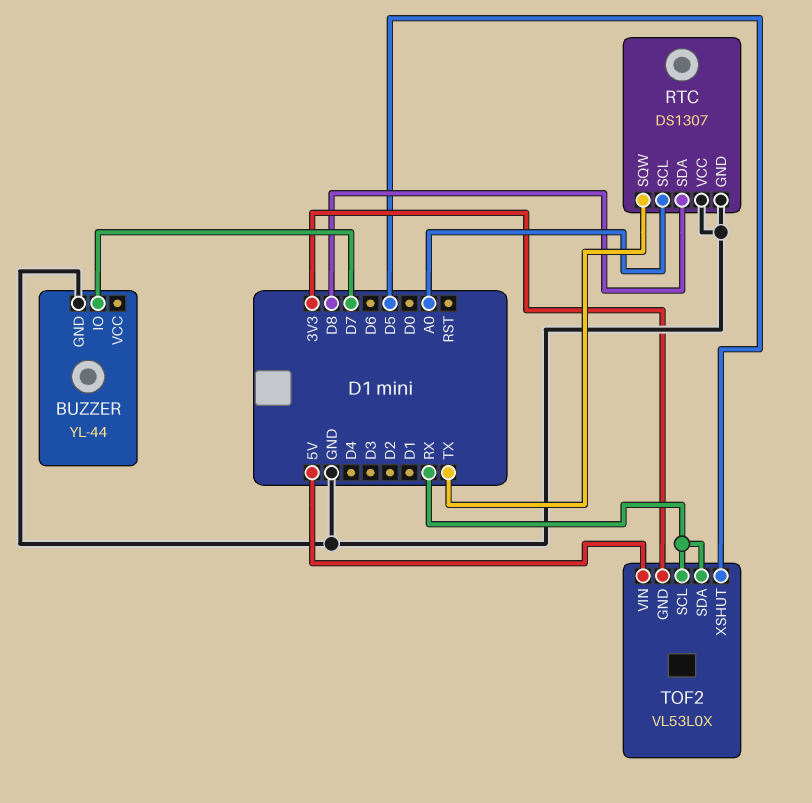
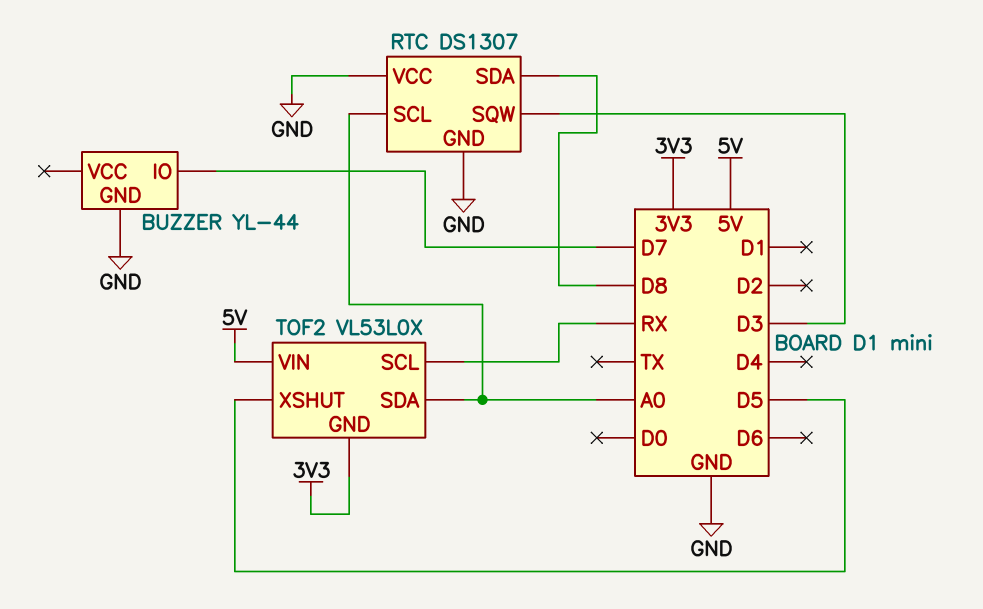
RTC pin SQW: TX -> D3
TOF2 pin SDA: RX -> A0

